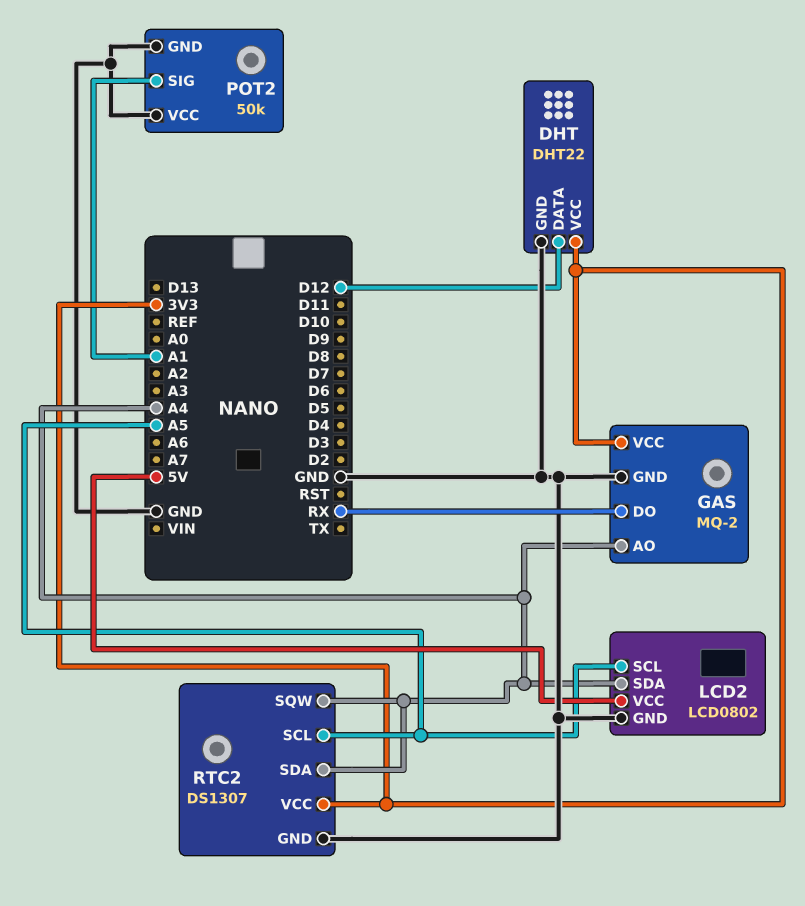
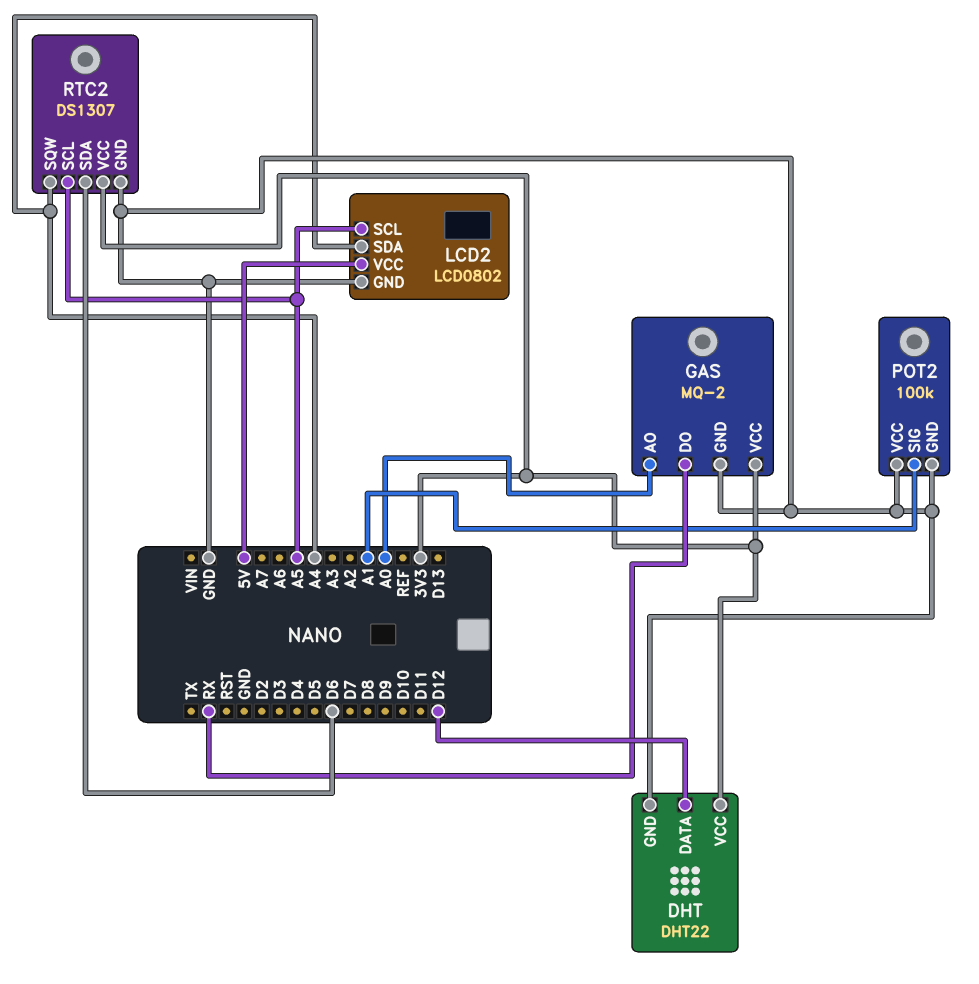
GAS pin AO: A4 -> A0
POT2: 50k -> 100k
RTC2 pin SDA: A4 -> D6

